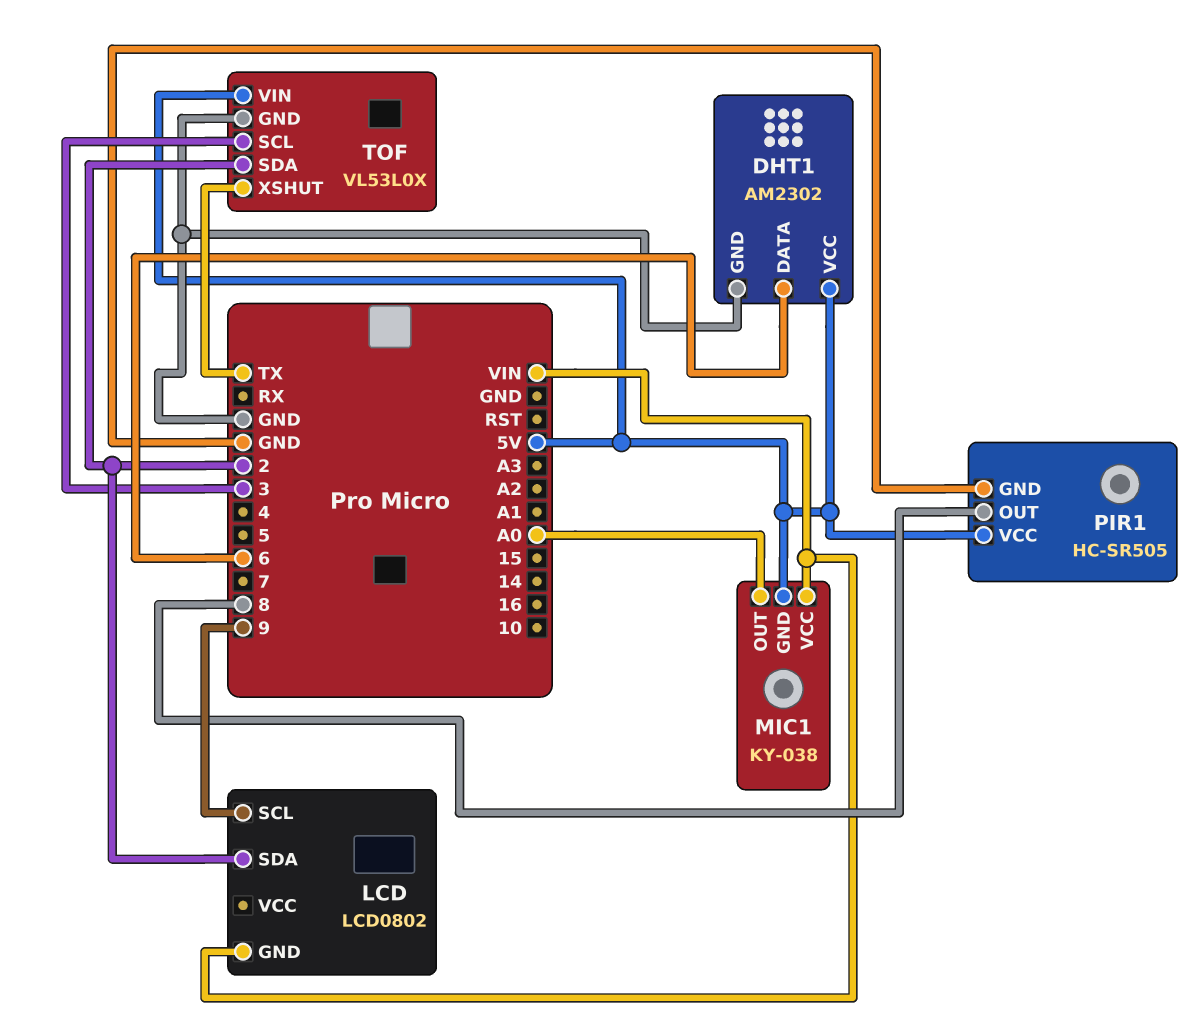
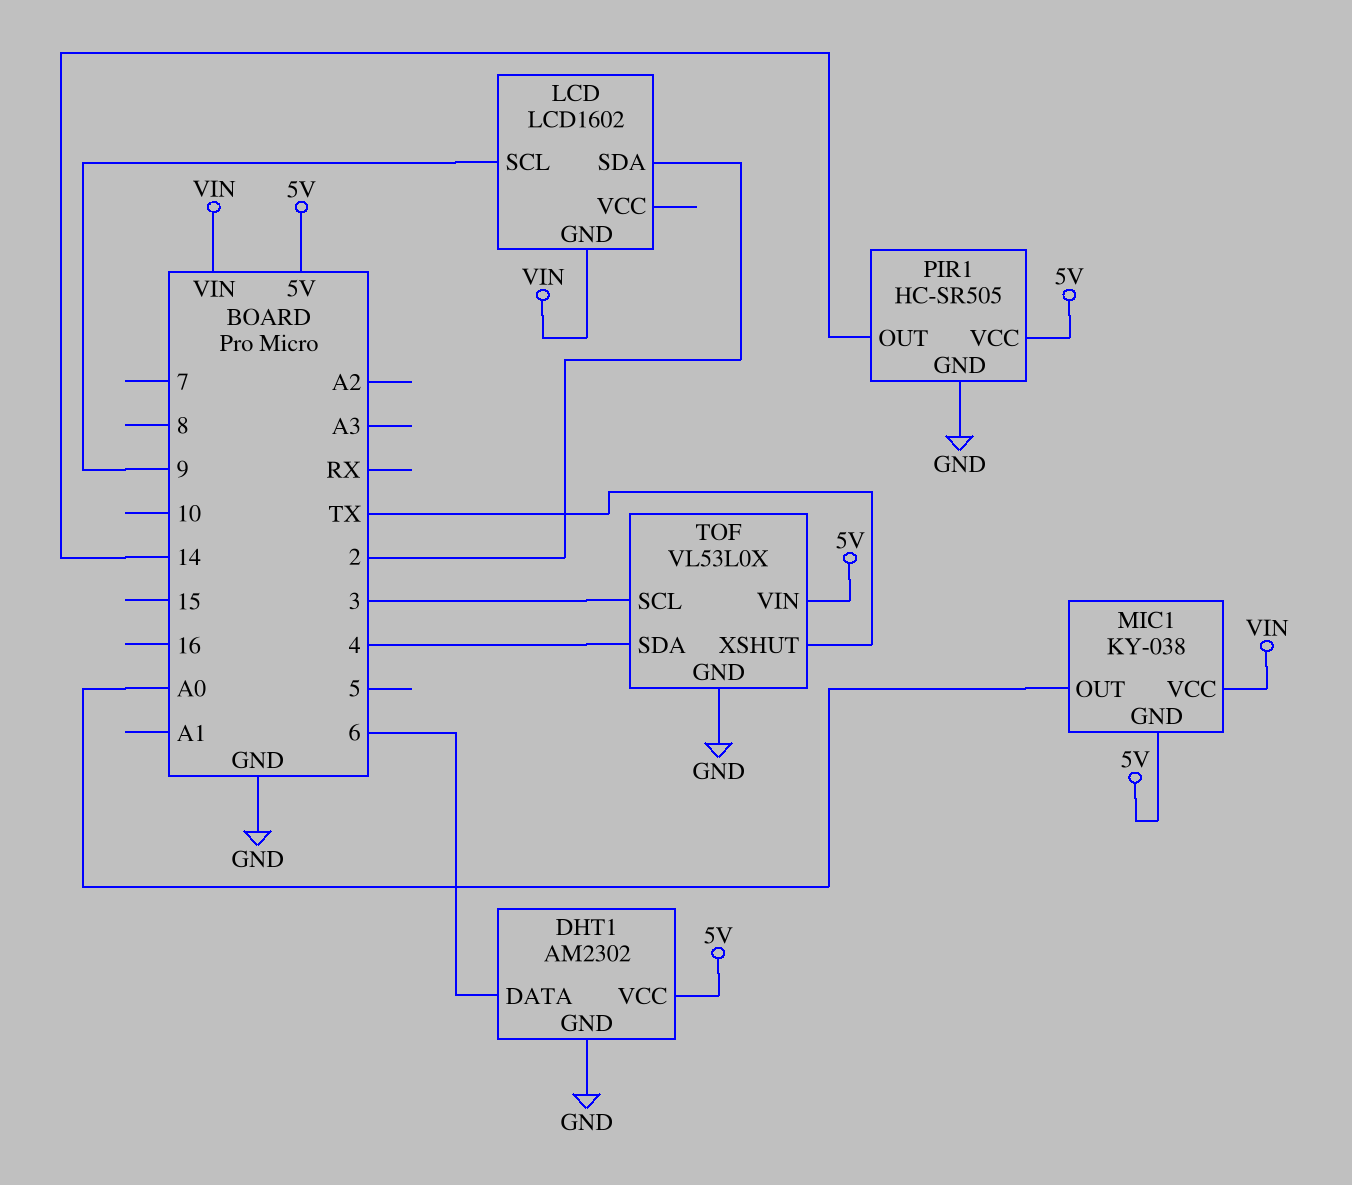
LCD: LCD0802 -> LCD1602
PIR1 pin OUT: 8 -> 14
TOF pin SDA: 2 -> 4

